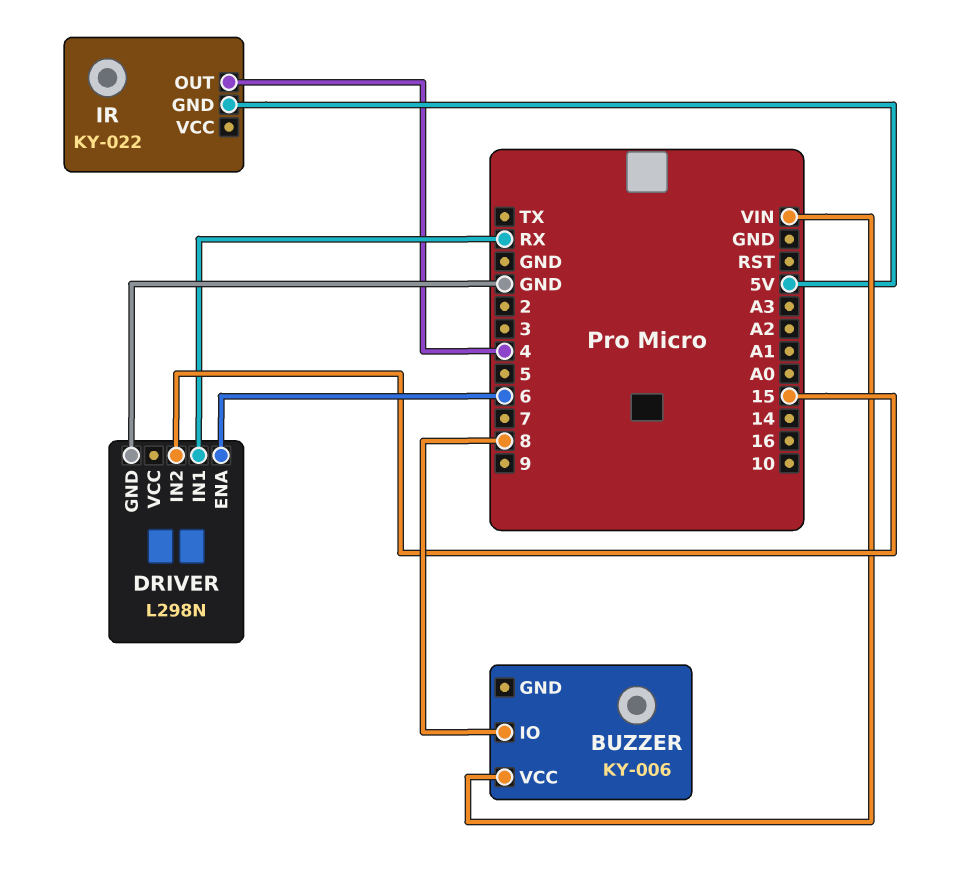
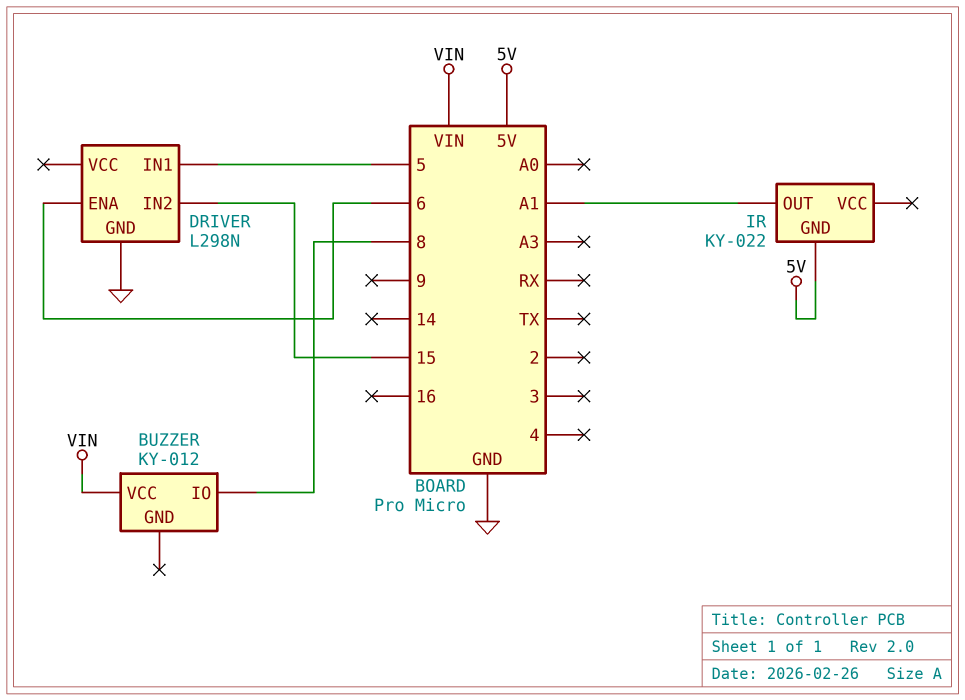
BUZZER: KY-006 -> KY-012
DRIVER pin IN1: RX -> 5
IR pin OUT: 4 -> A1

